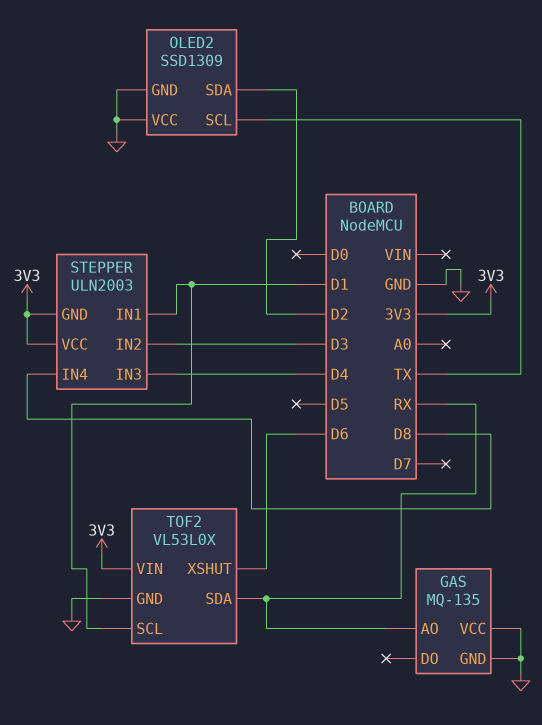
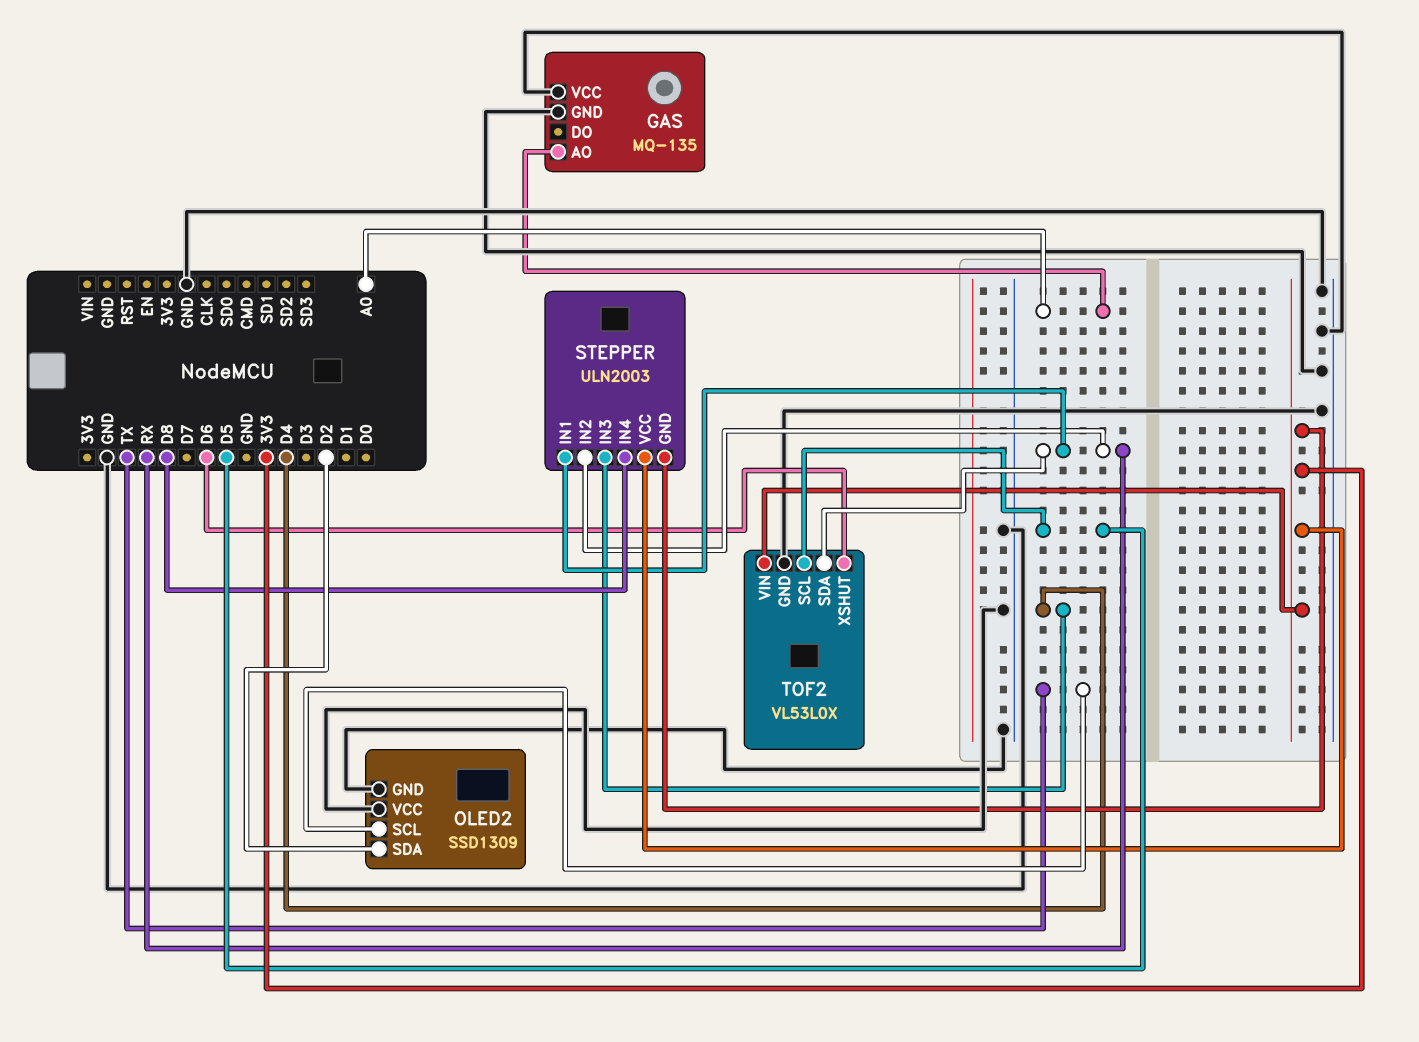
GAS pin AO: RX -> A0
STEPPER pin IN1: D1 -> RX
STEPPER pin IN2: D3 -> RX
TOF2 pin SCL: D1 -> D5

